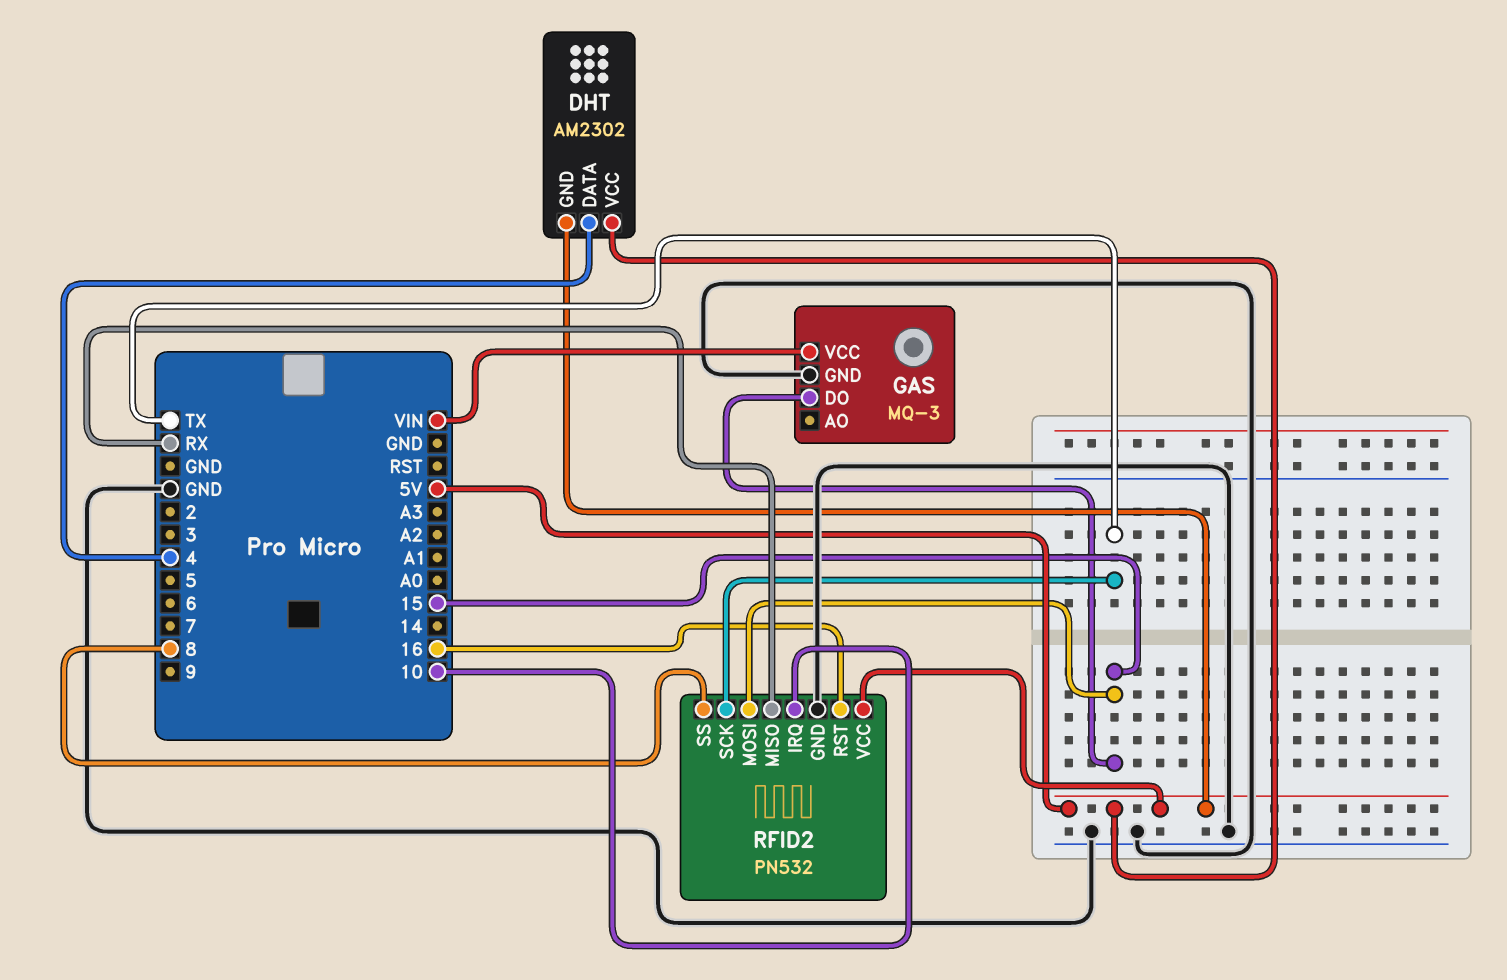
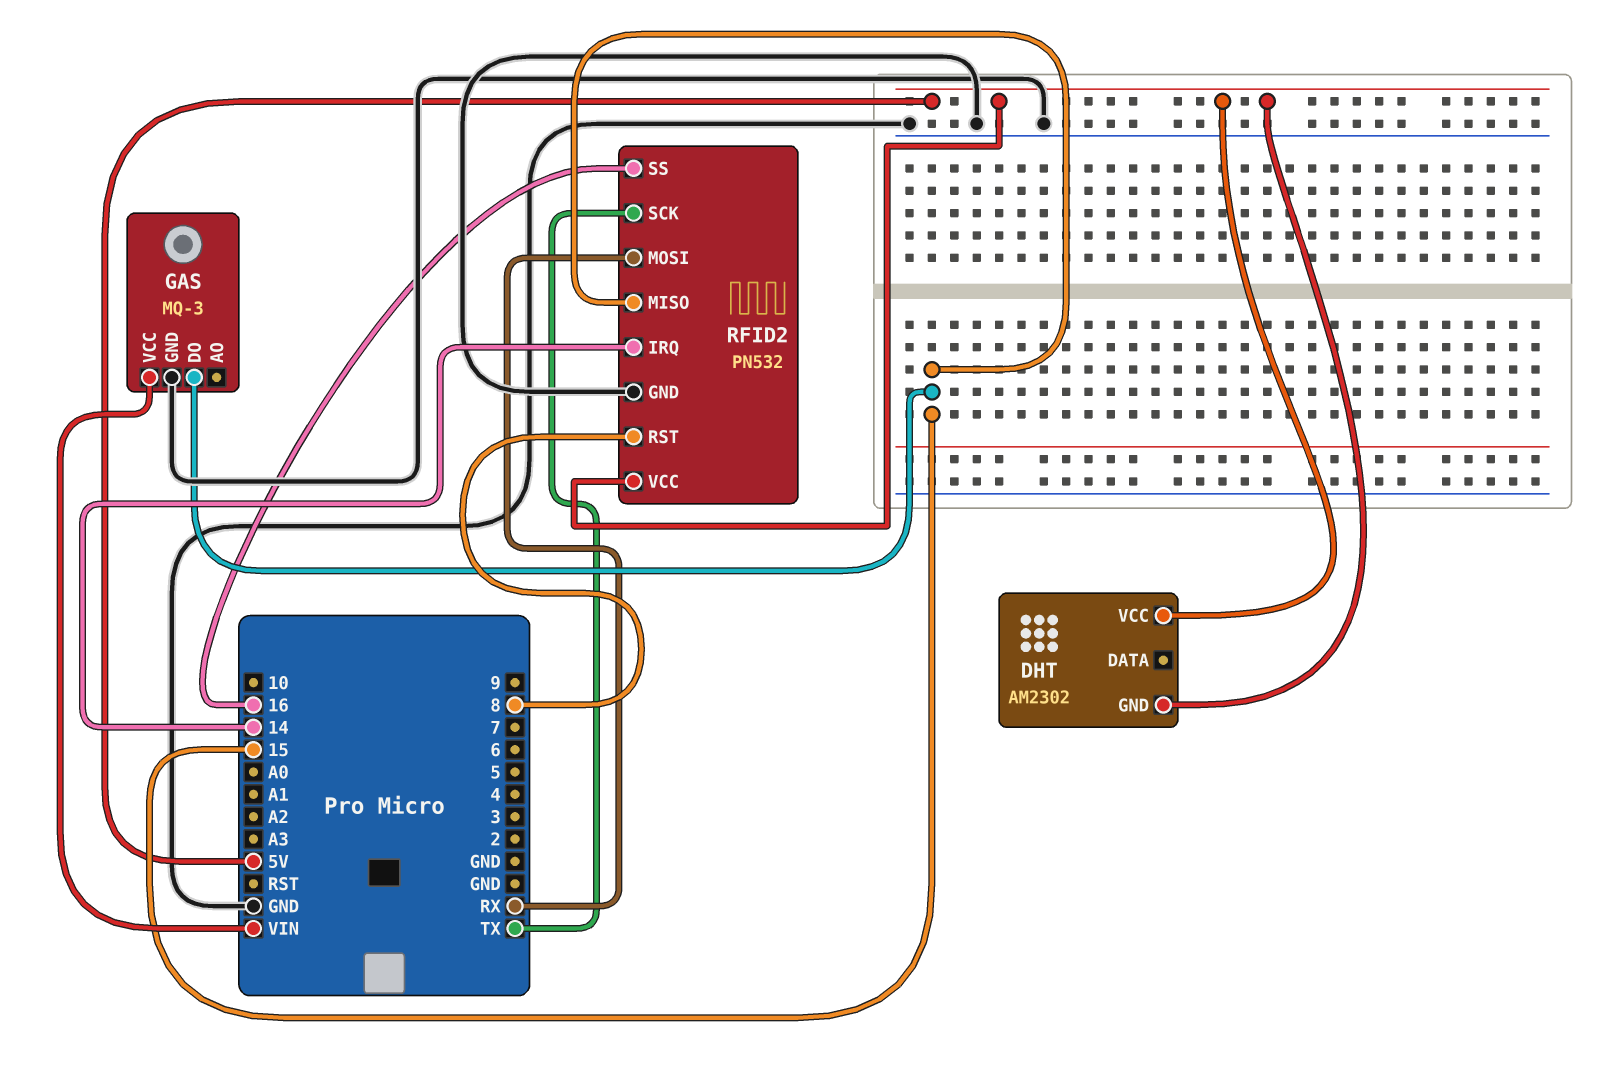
DHT pin DATA: 4 -> none
RFID2 pin IRQ: 10 -> 14
RFID2 pin MISO: RX -> 15
RFID2 pin MOSI: 15 -> RX
RFID2 pin RST: 16 -> 8
RFID2 pin SS: 8 -> 16

